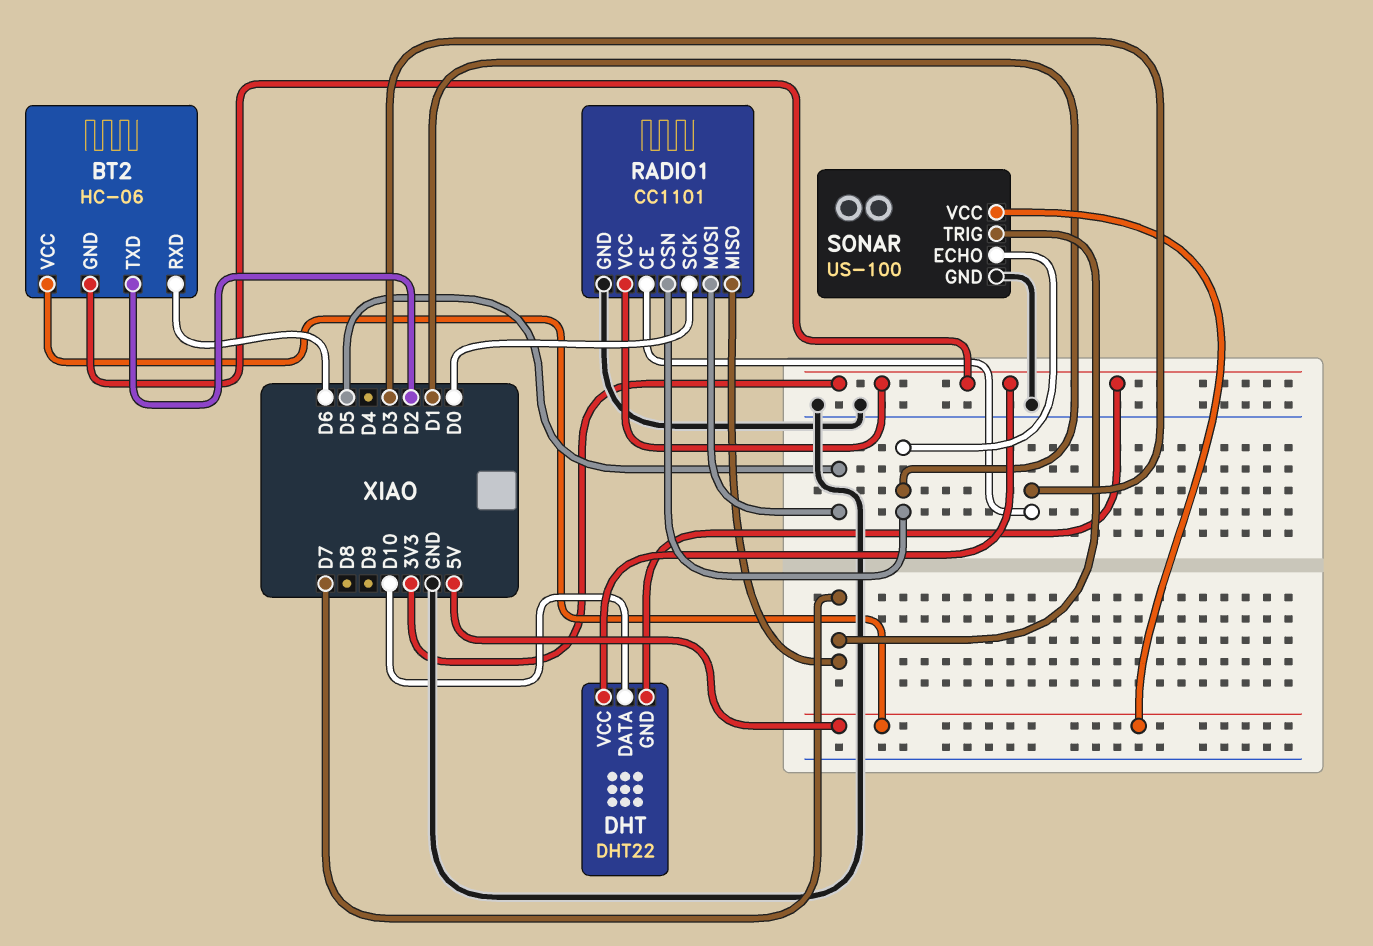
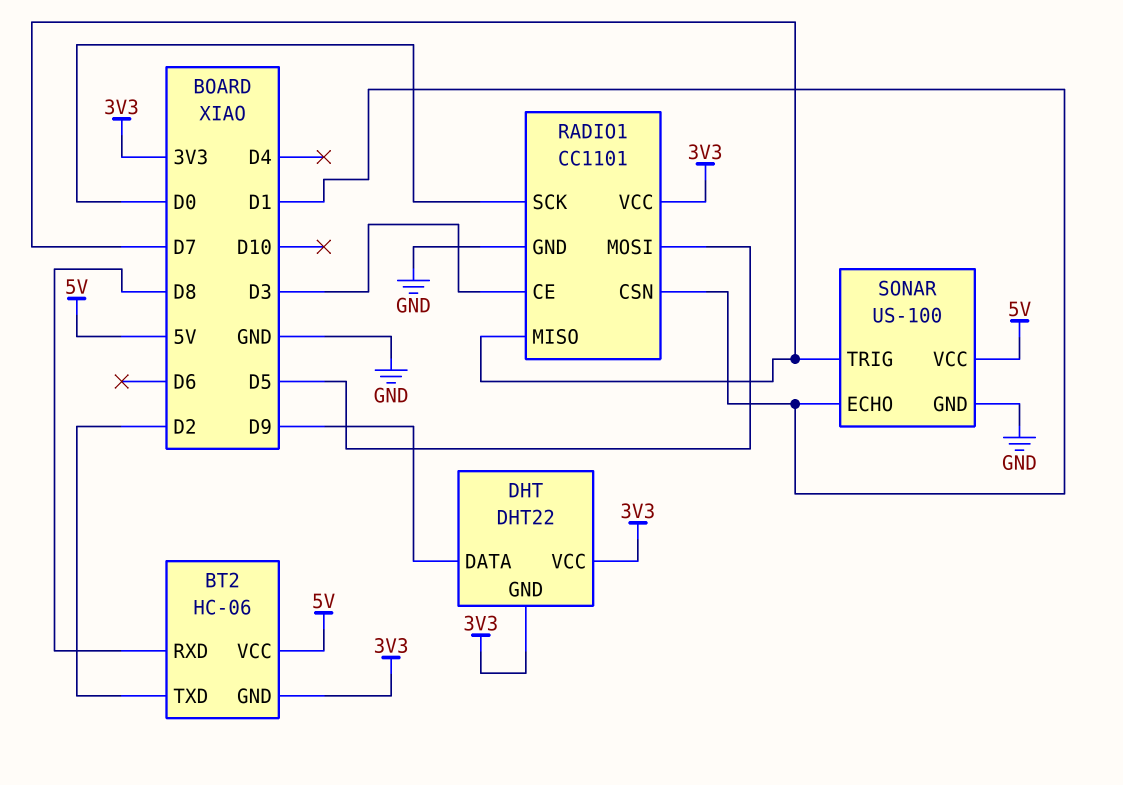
BT2 pin RXD: D6 -> D8
DHT pin DATA: D10 -> D9

